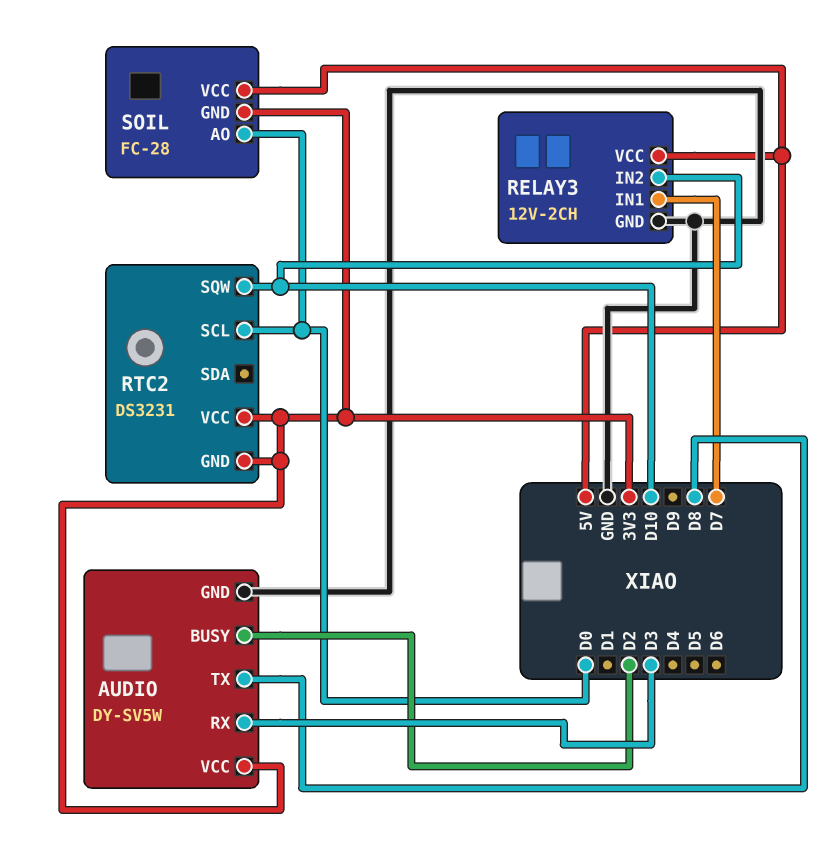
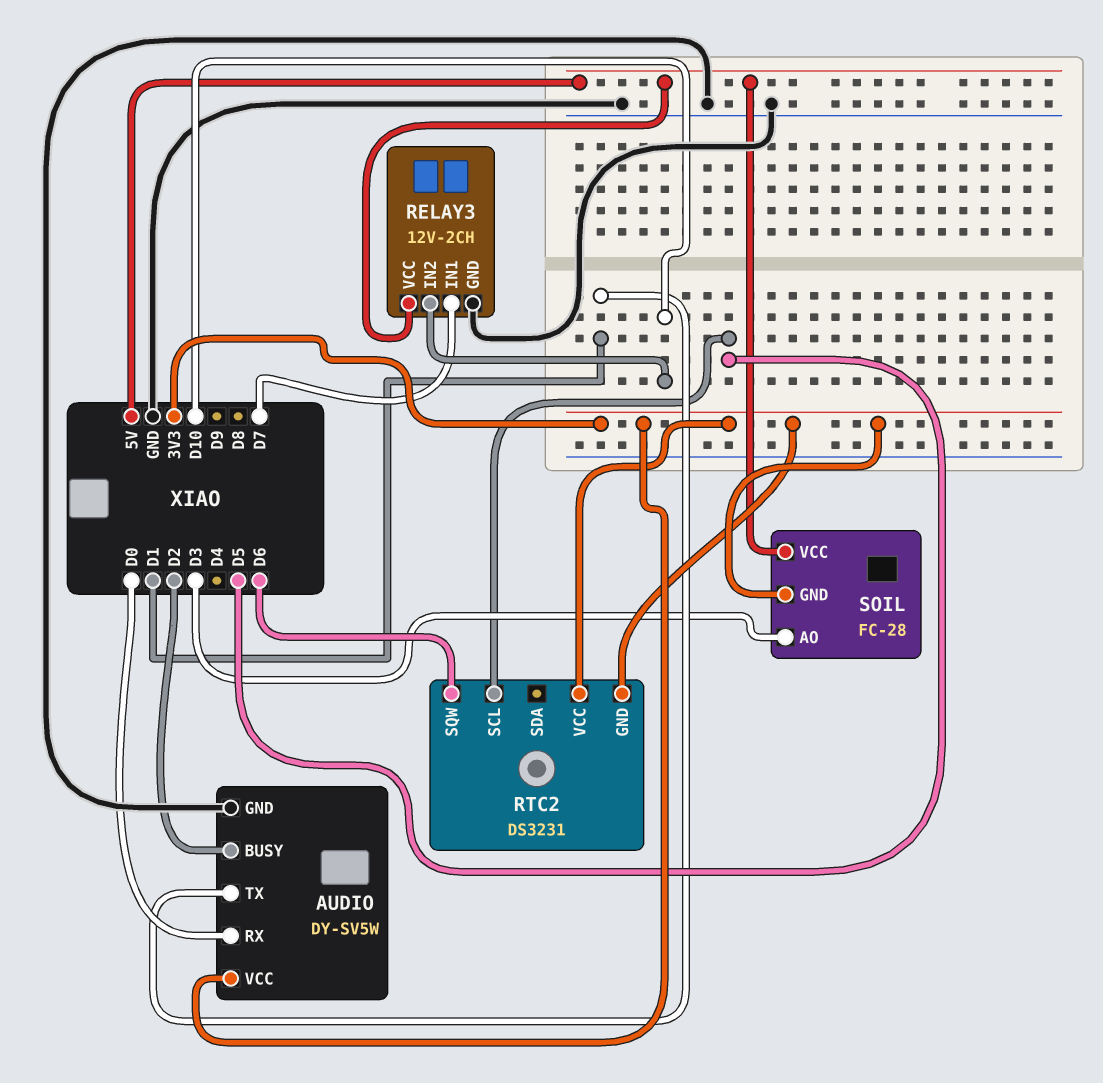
AUDIO pin RX: D3 -> D0
AUDIO pin TX: D8 -> D1
RTC2 pin SCL: D0 -> D5
RTC2 pin SQW: D10 -> D6
SOIL pin AO: D0 -> D3

